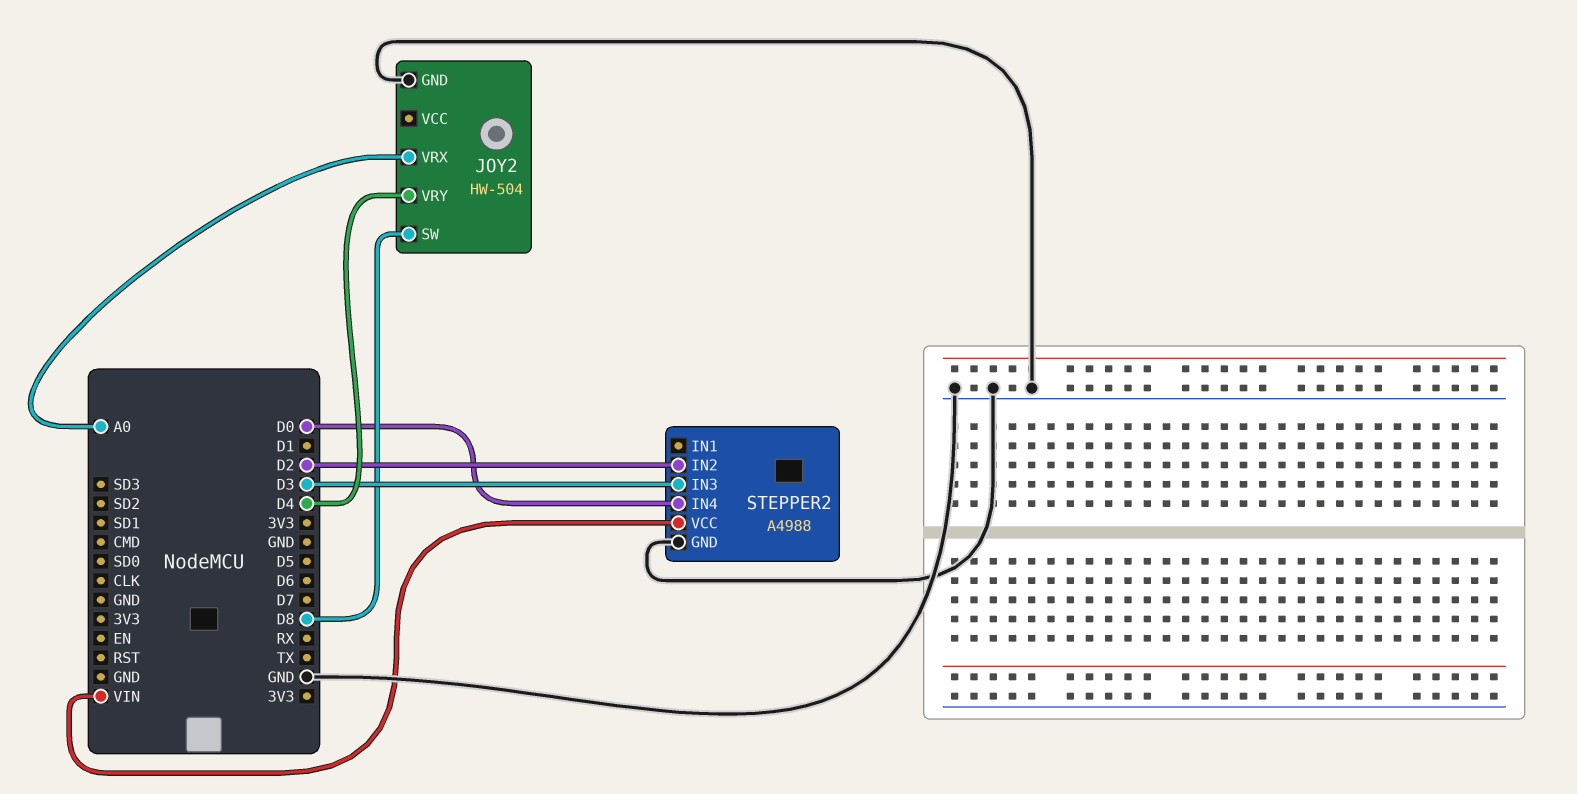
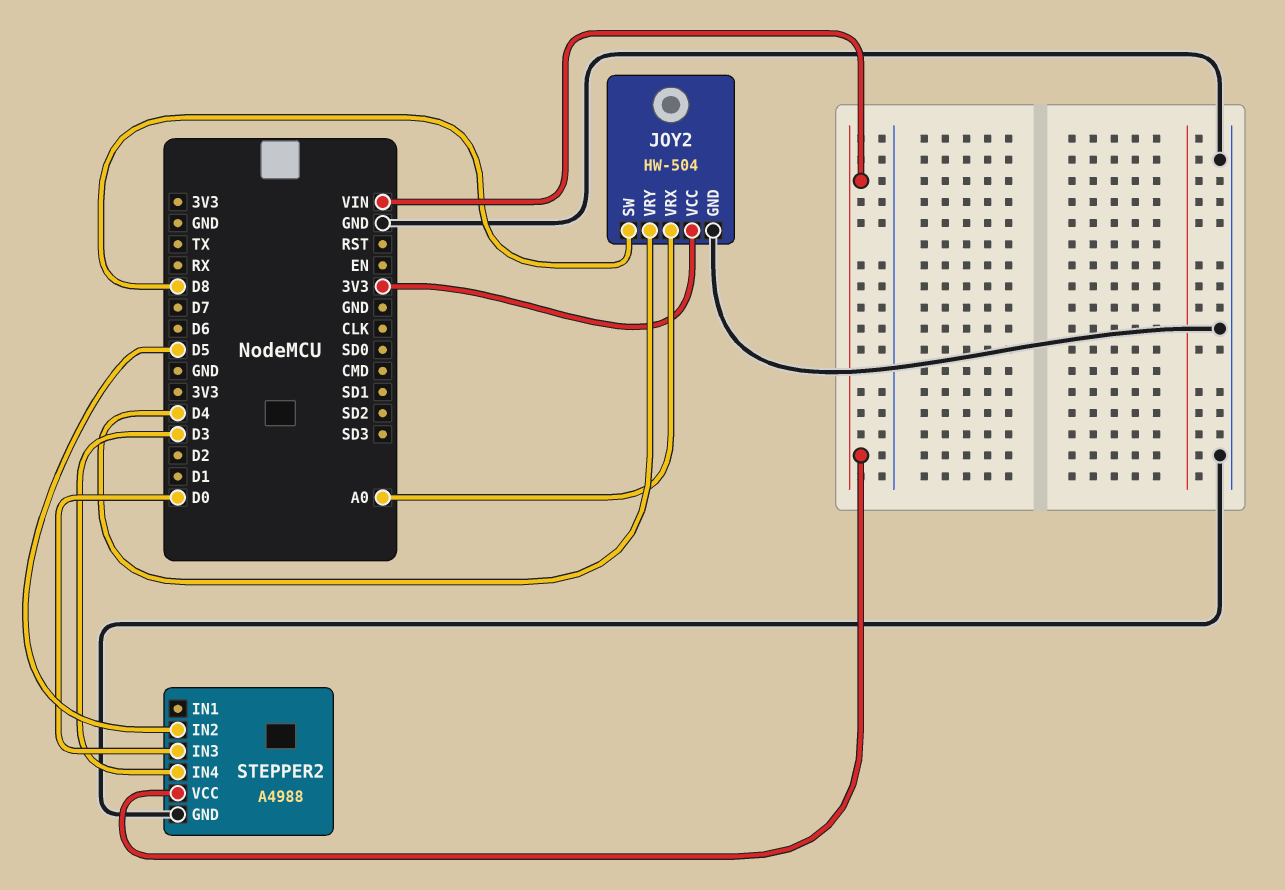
JOY2 pin VCC: none -> 3V3
STEPPER2 pin IN2: D2 -> D5
STEPPER2 pin IN3: D3 -> D0
STEPPER2 pin IN4: D0 -> D3

